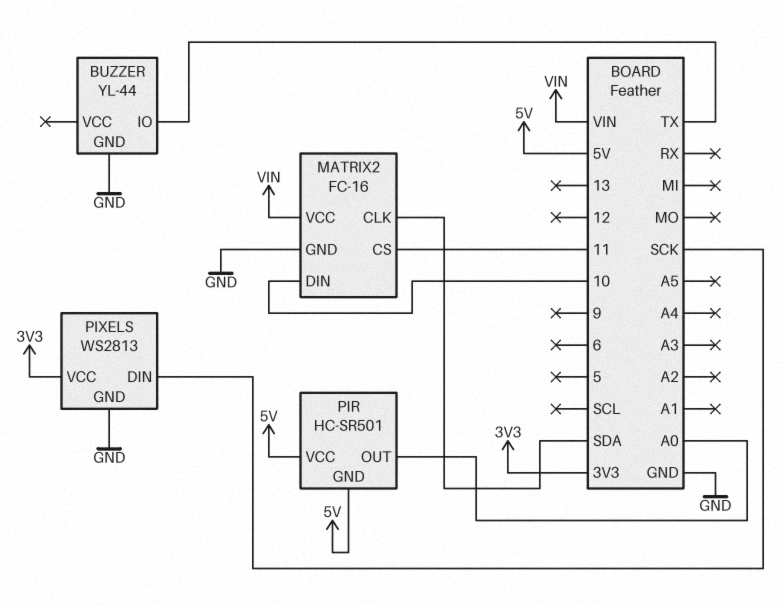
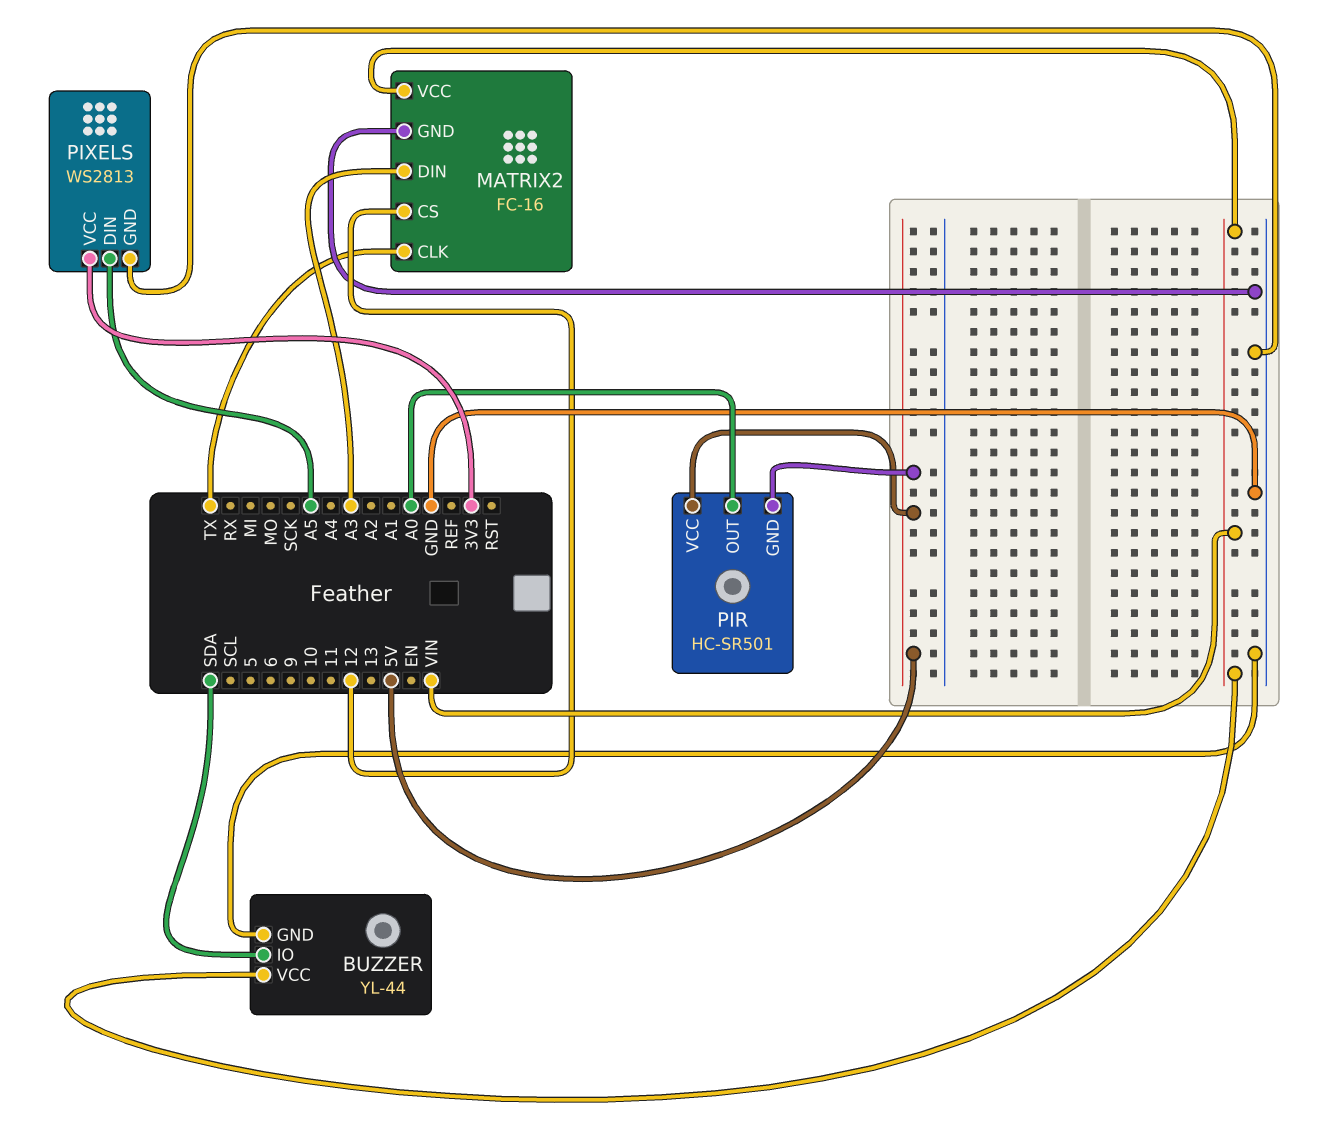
BUZZER pin IO: TX -> SDA
BUZZER pin VCC: none -> VIN
MATRIX2 pin CLK: SDA -> TX
MATRIX2 pin CS: 11 -> 12
MATRIX2 pin DIN: 10 -> A3
PIXELS pin DIN: SCK -> A5

